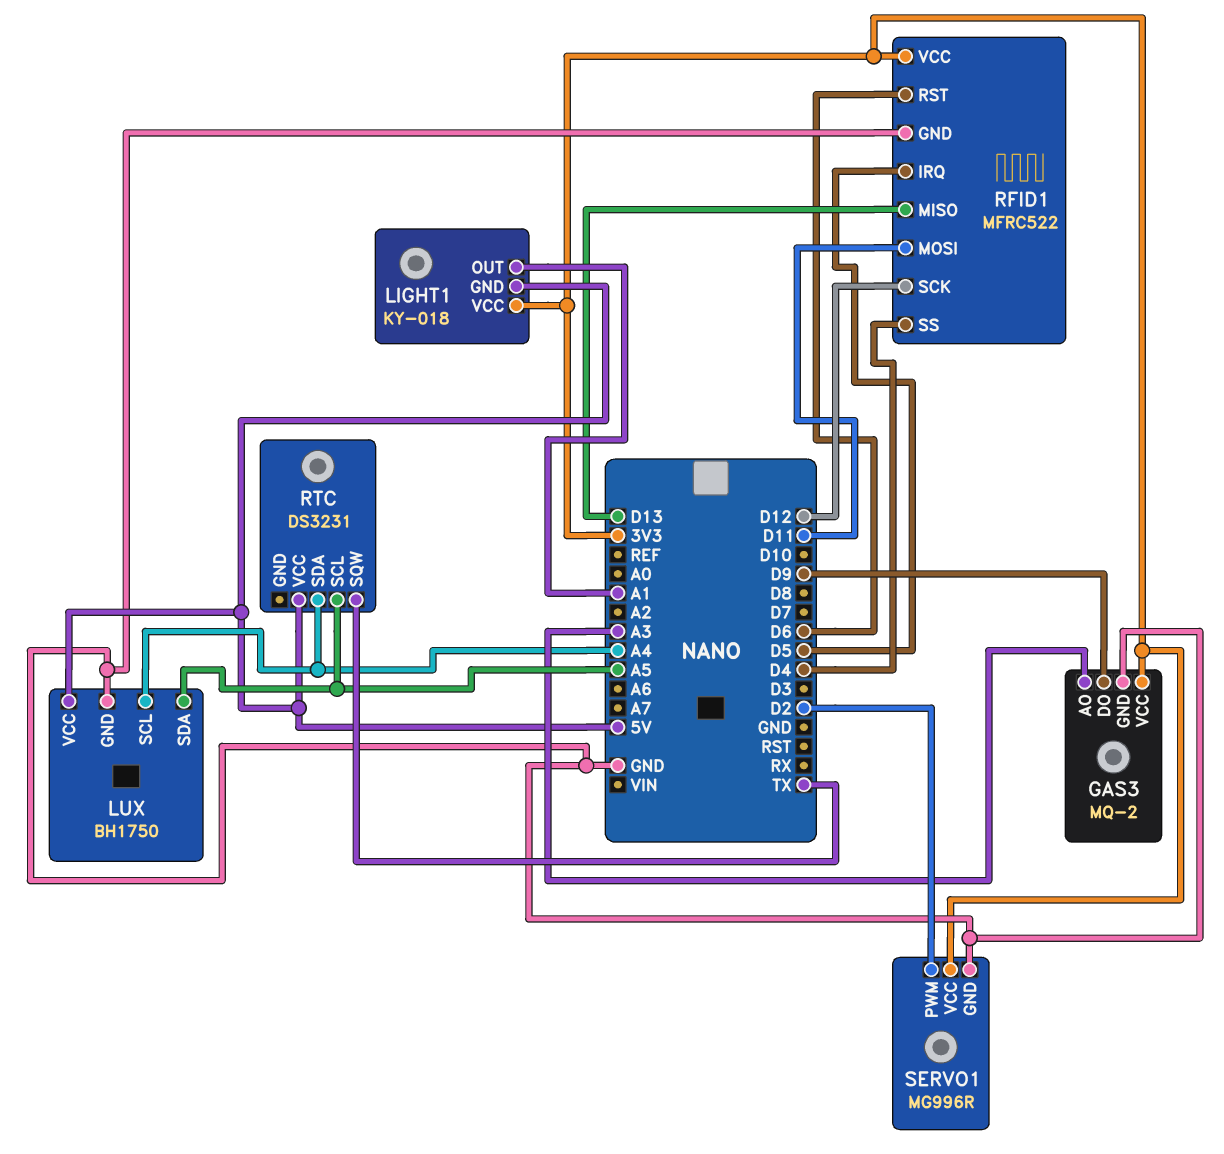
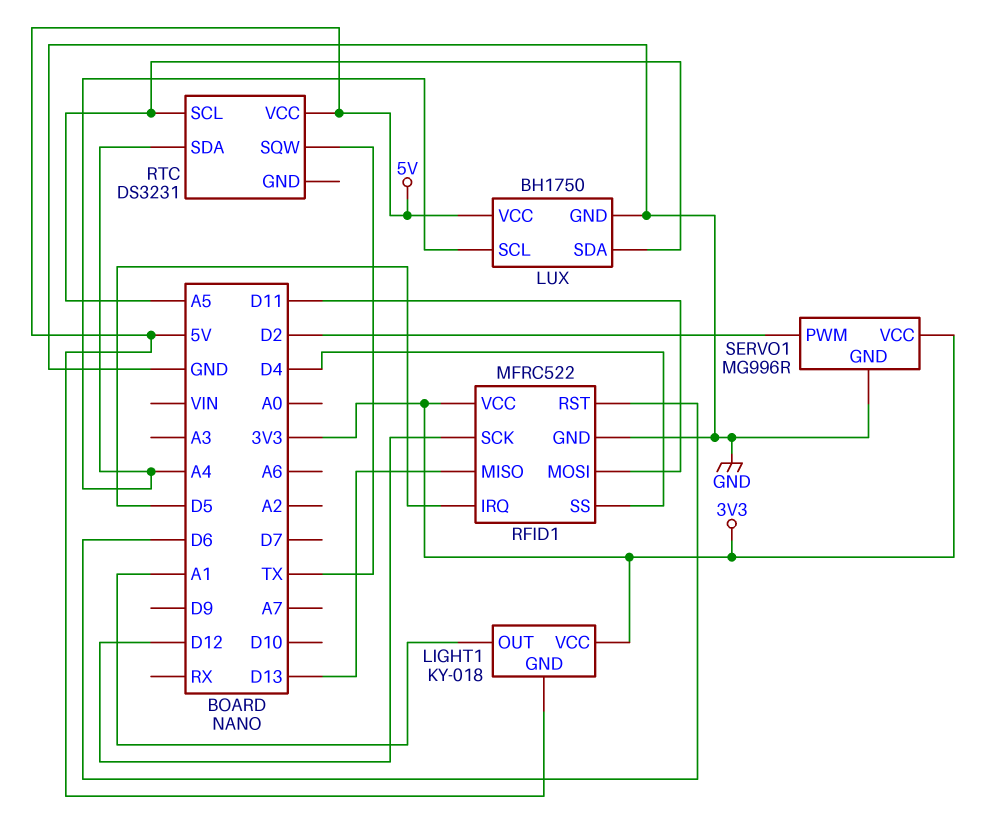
GAS3: MQ-2 -> none
GAS3 pin AO: A3 -> none
GAS3 pin DO: D9 -> none
GAS3 pin GND: GND -> none
GAS3 pin VCC: 3V3 -> none

